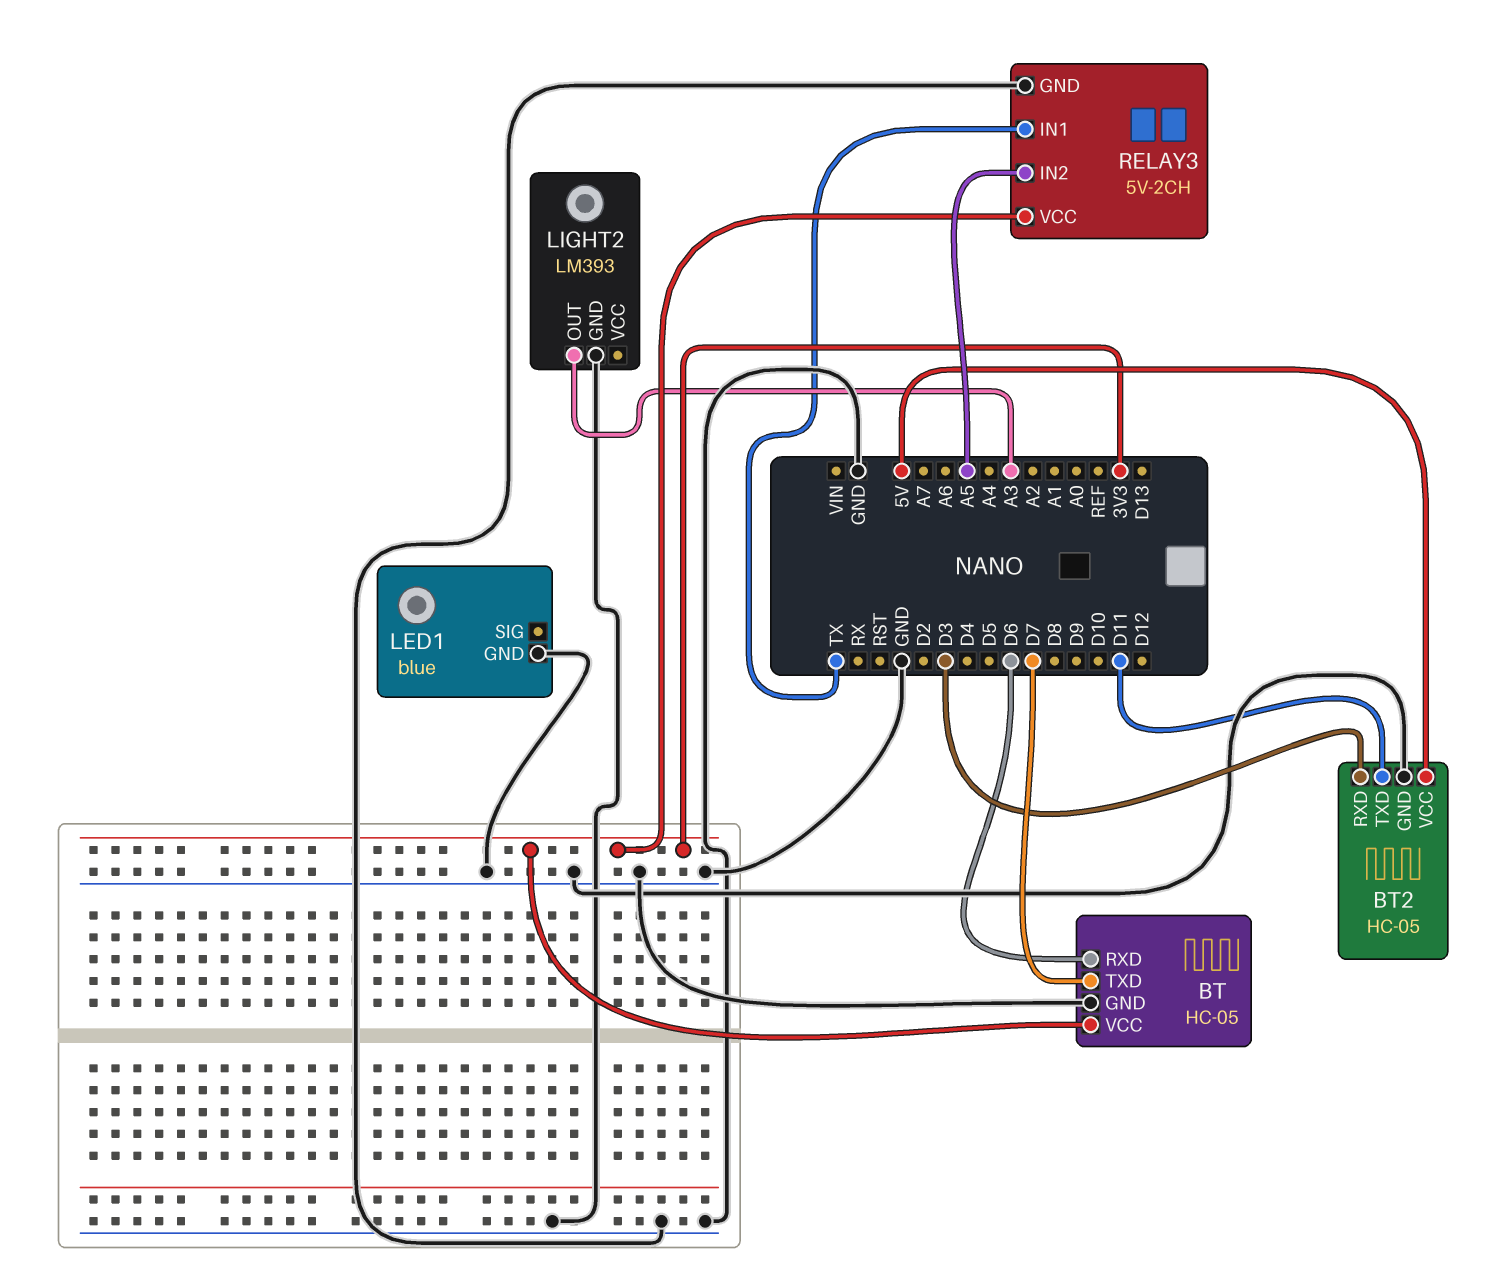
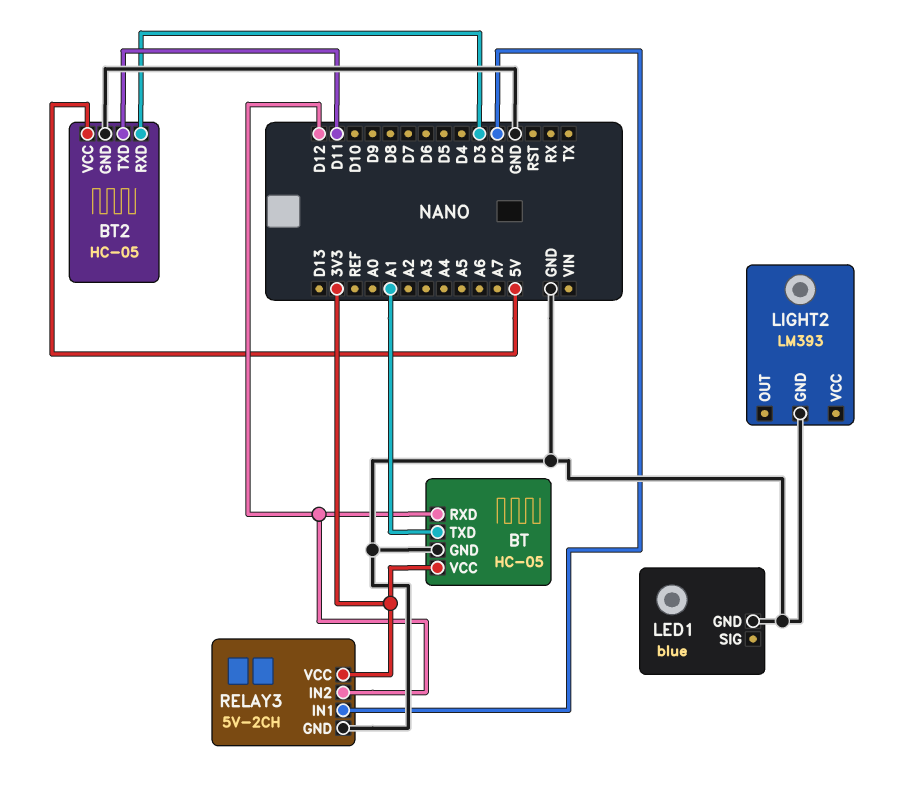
BT pin RXD: D6 -> D12
BT pin TXD: D7 -> A1
LIGHT2 pin OUT: A3 -> none
RELAY3 pin IN1: TX -> D2
RELAY3 pin IN2: A5 -> D12

